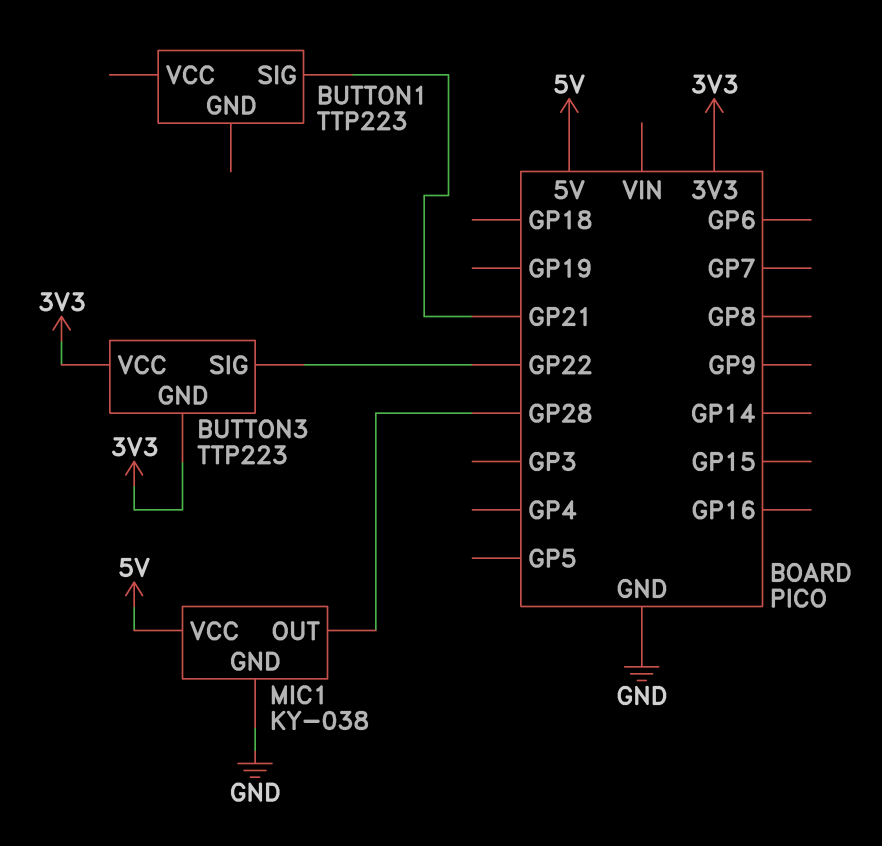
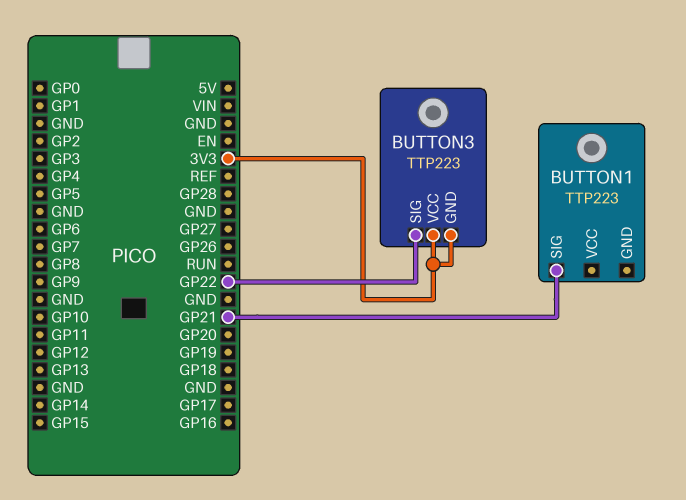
MIC1: KY-038 -> none
MIC1 pin GND: GND -> none
MIC1 pin OUT: GP28 -> none
MIC1 pin VCC: 5V -> none

